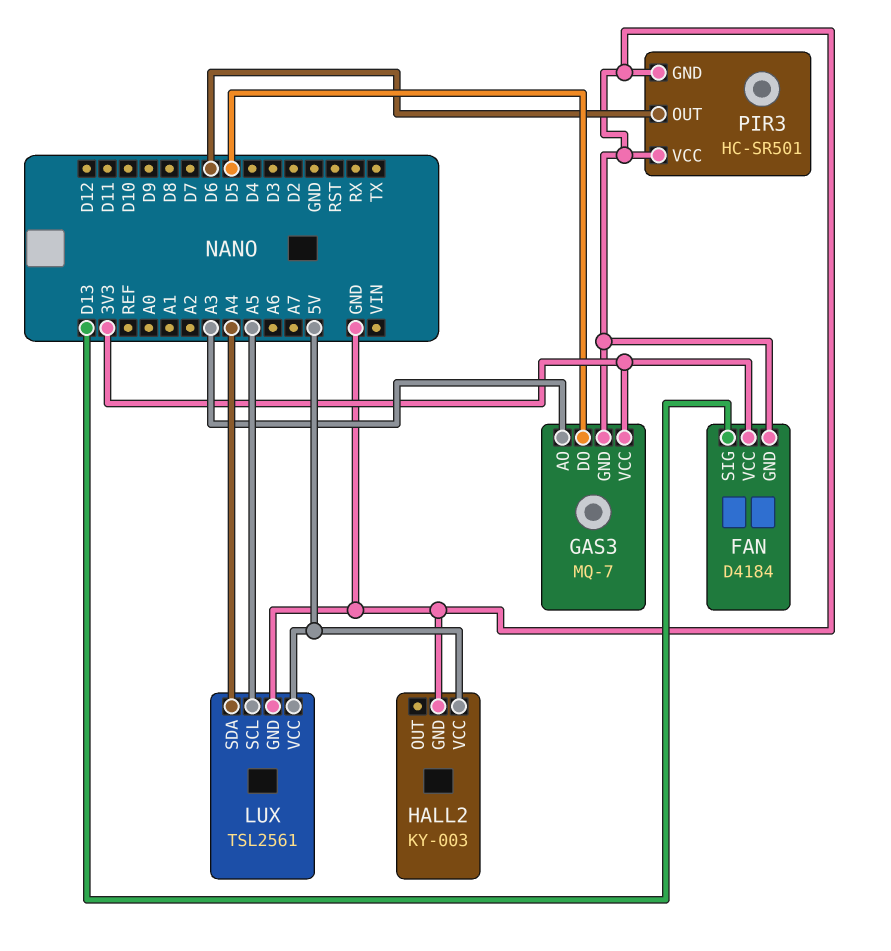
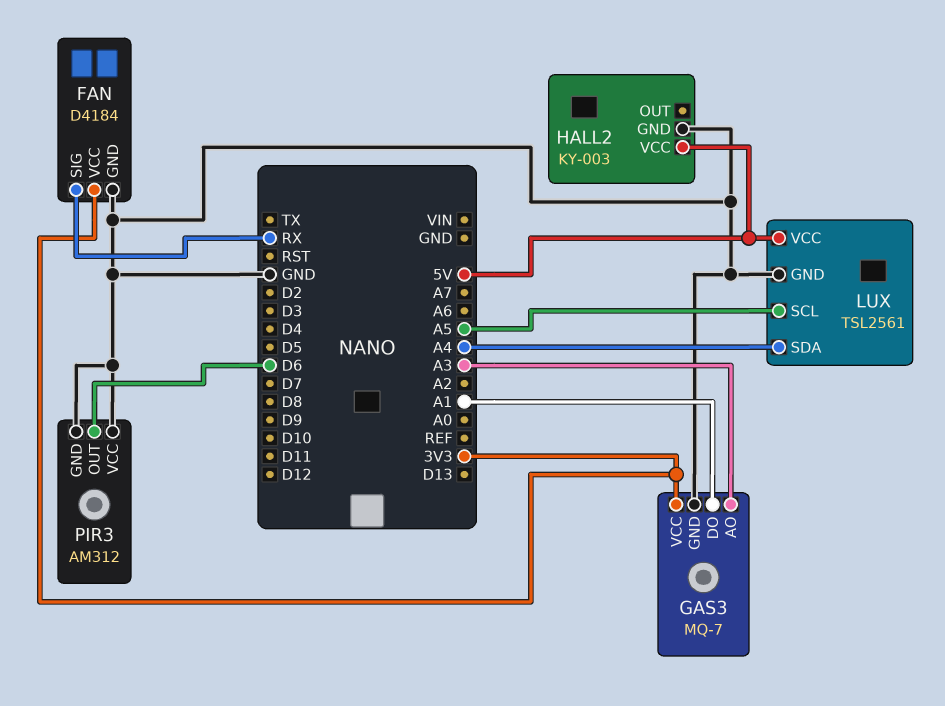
FAN pin SIG: D13 -> RX
GAS3 pin DO: D5 -> A1
PIR3: HC-SR501 -> AM312

